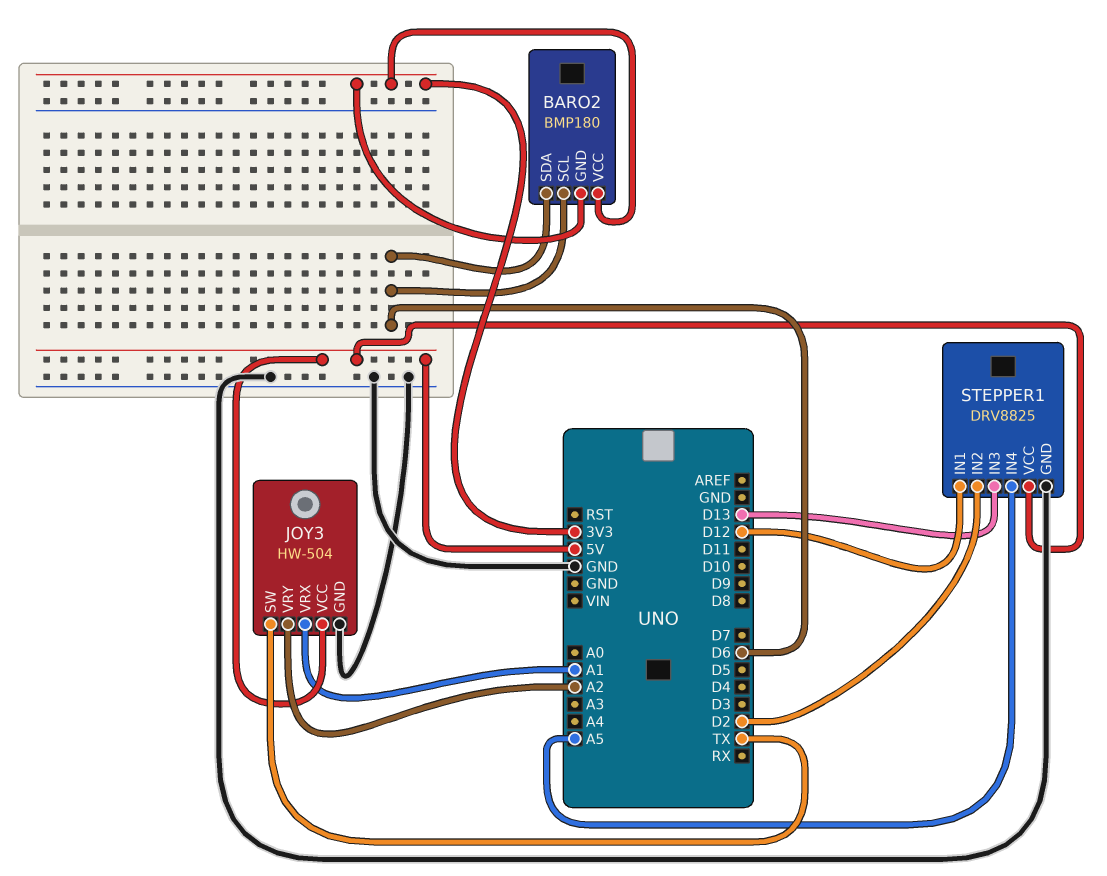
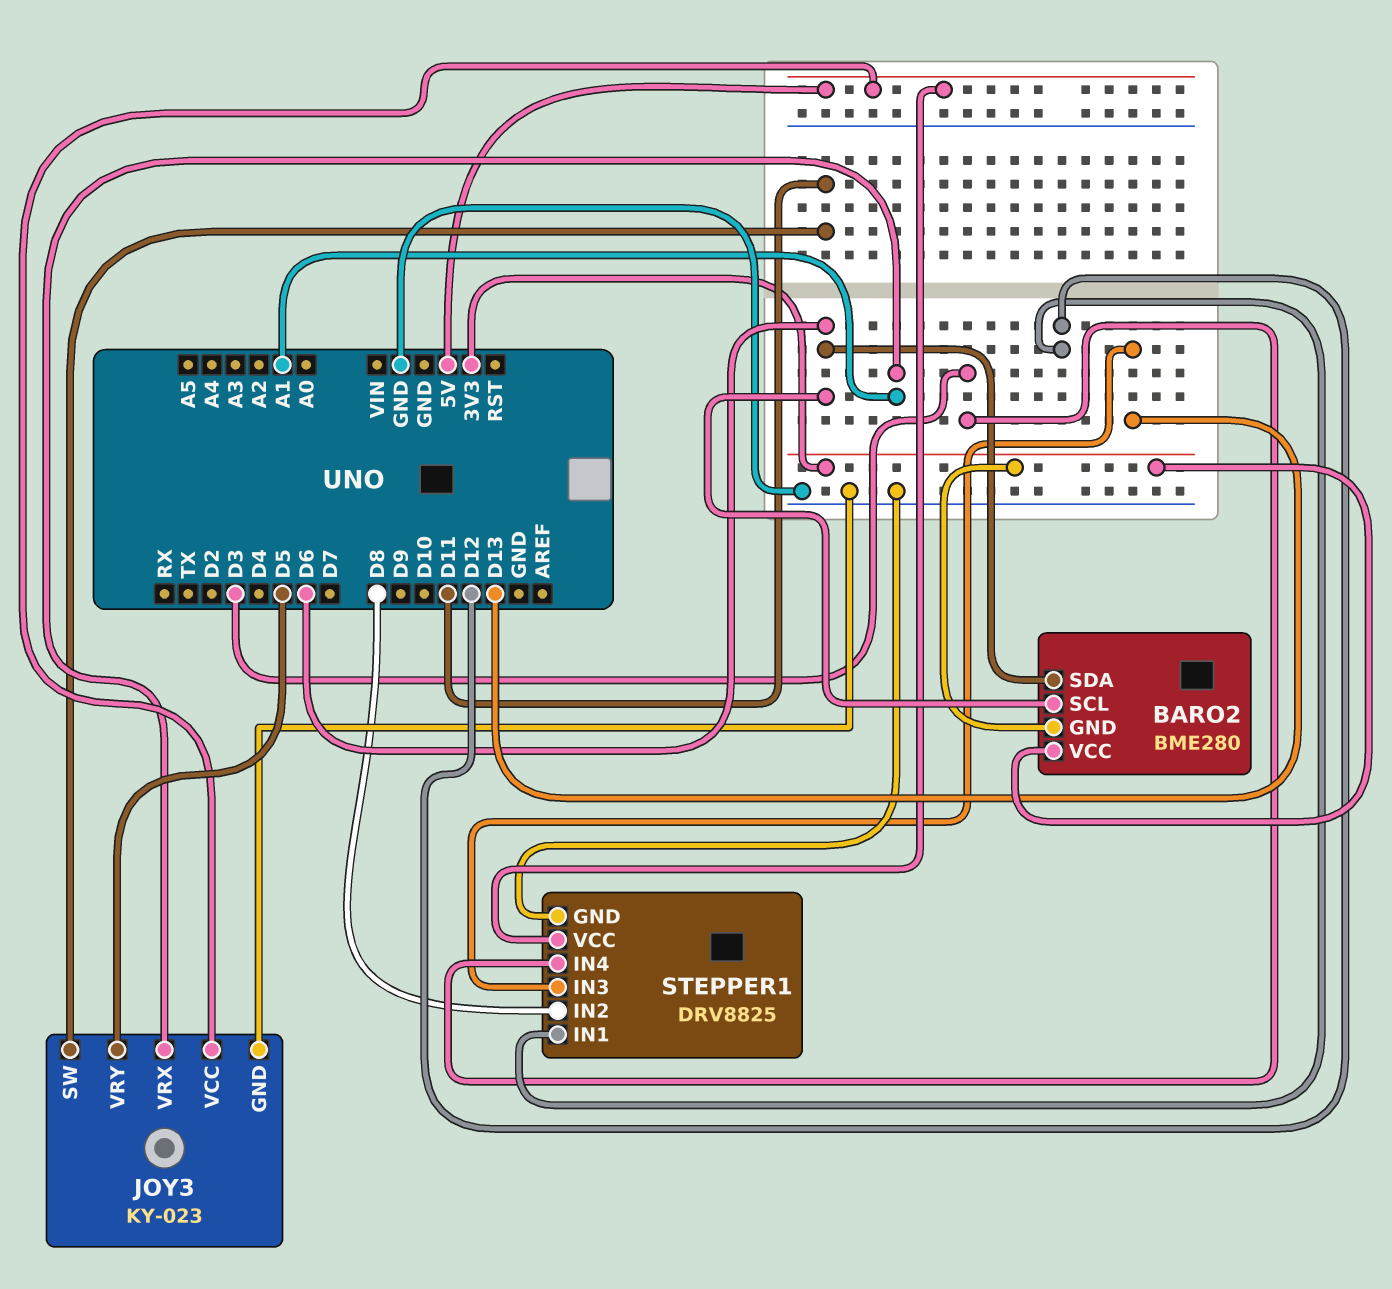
BARO2: BMP180 -> BME280
JOY3: HW-504 -> KY-023
JOY3 pin SW: TX -> D11
JOY3 pin VRY: A2 -> D5
STEPPER1 pin IN2: D2 -> D8
STEPPER1 pin IN4: A5 -> D3

